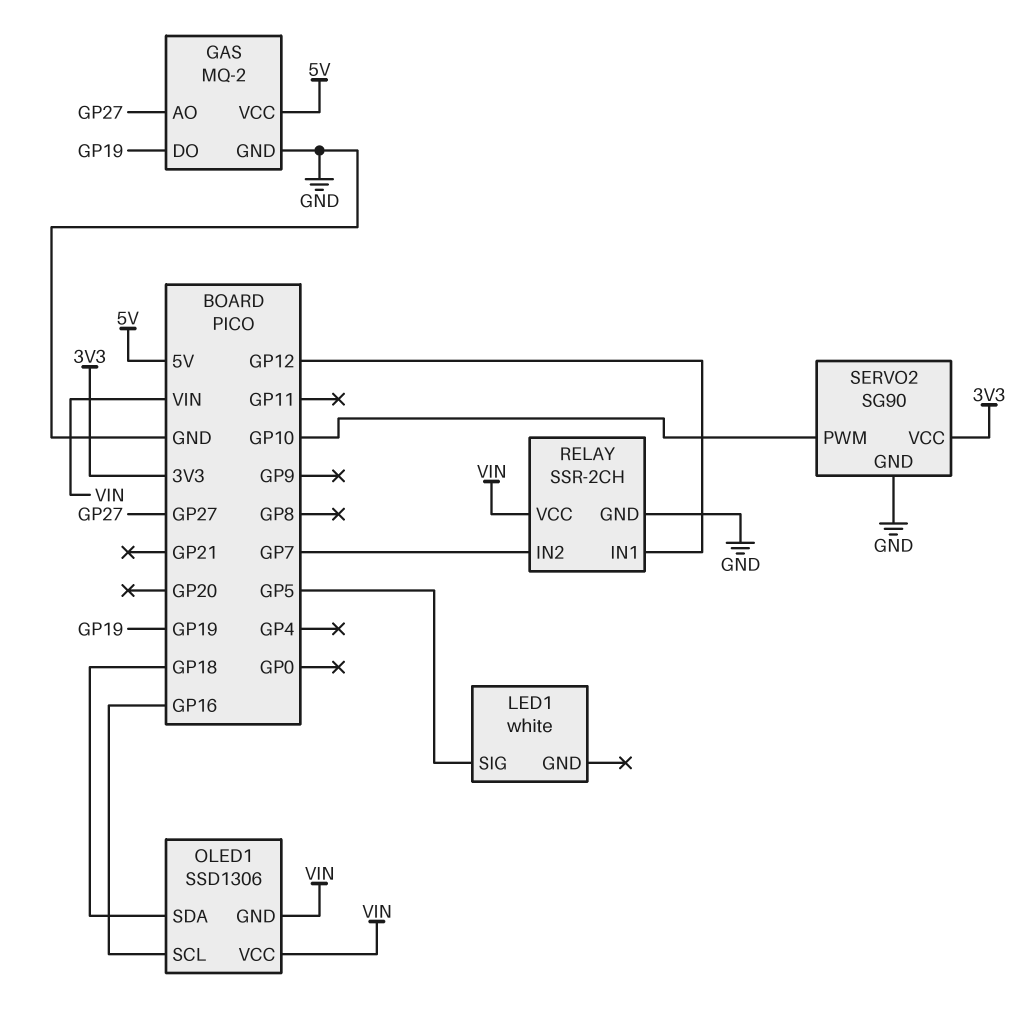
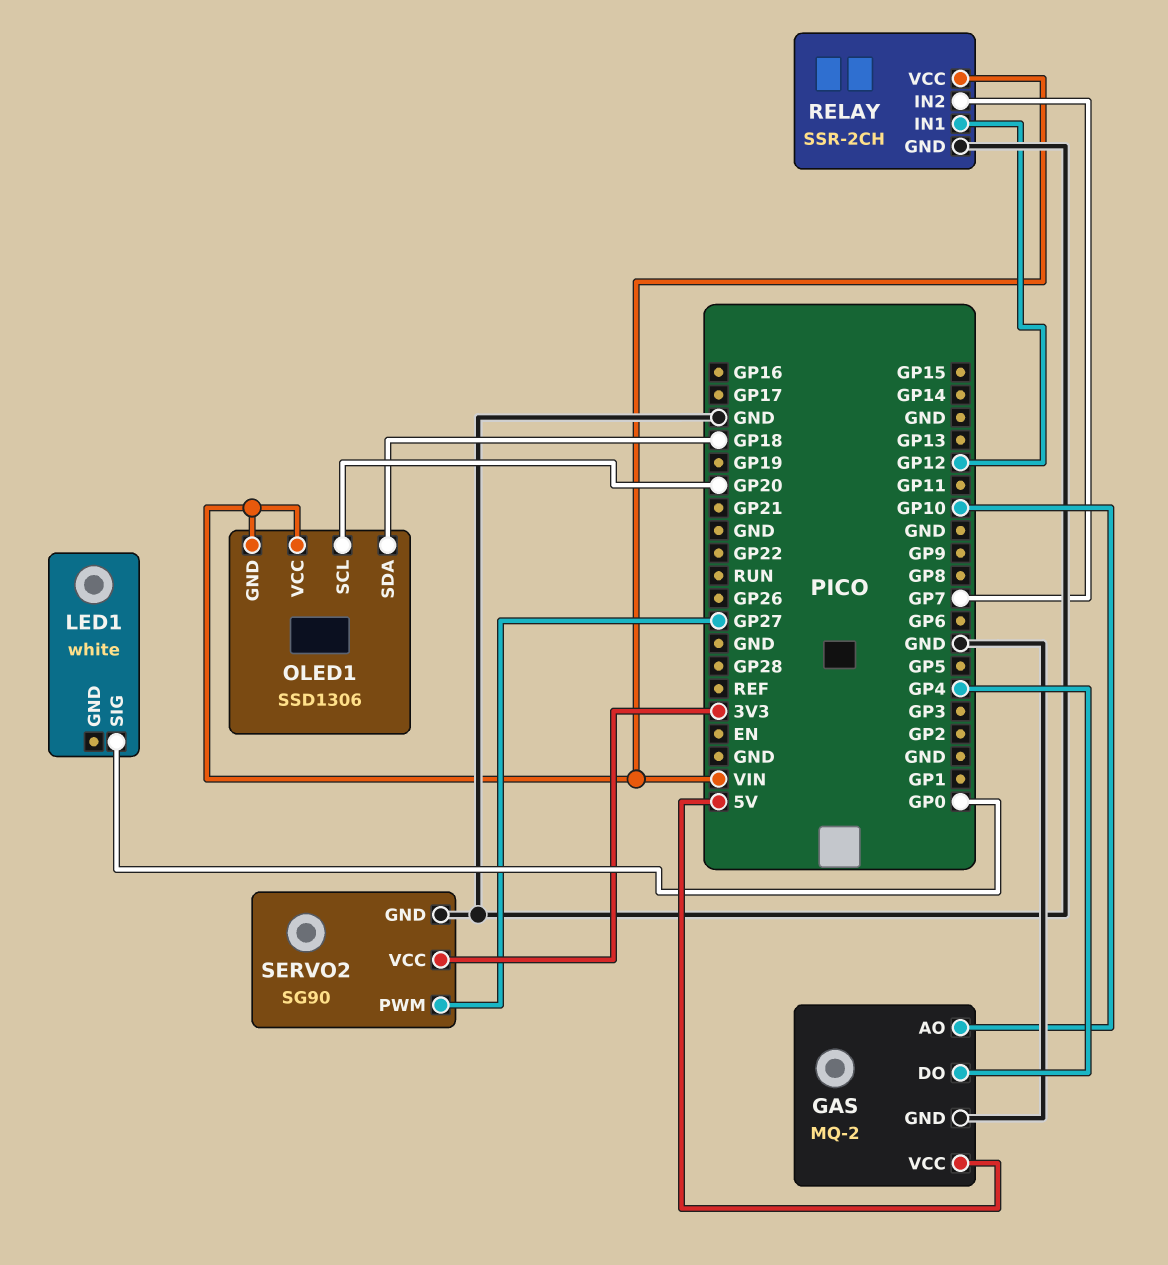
GAS pin AO: GP27 -> GP10
GAS pin DO: GP19 -> GP4
LED1 pin SIG: GP5 -> GP0
OLED1 pin SCL: GP16 -> GP20
SERVO2 pin PWM: GP10 -> GP27

